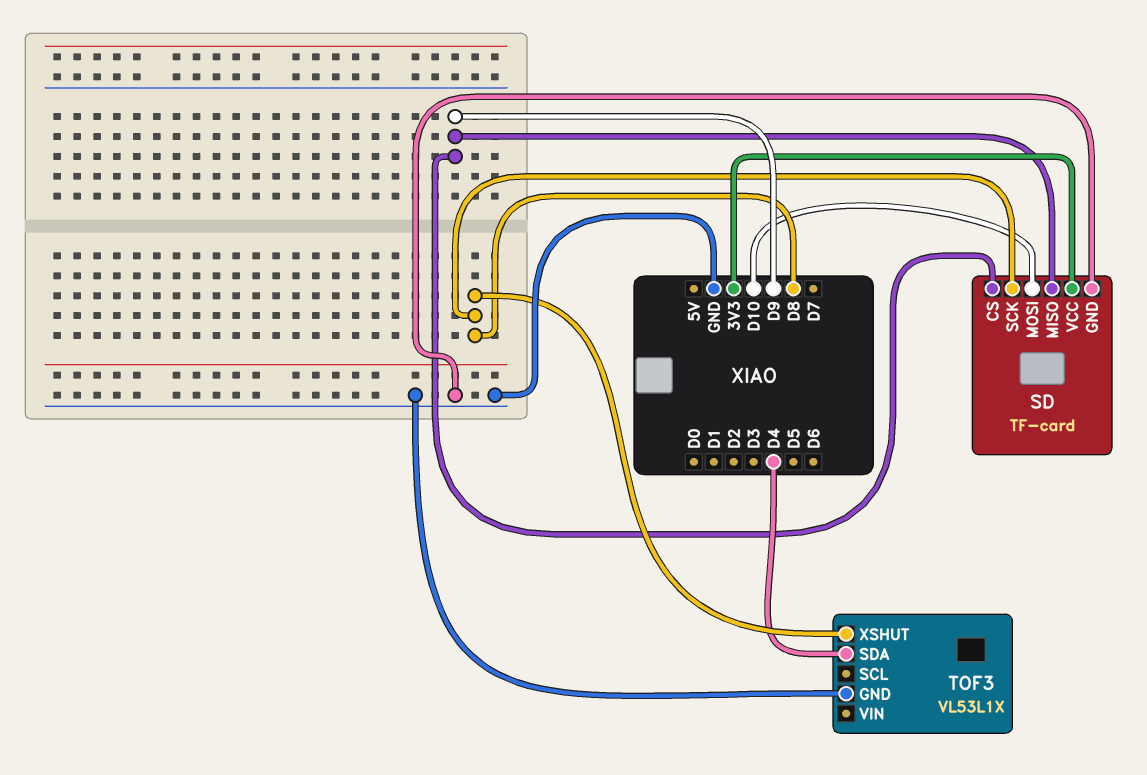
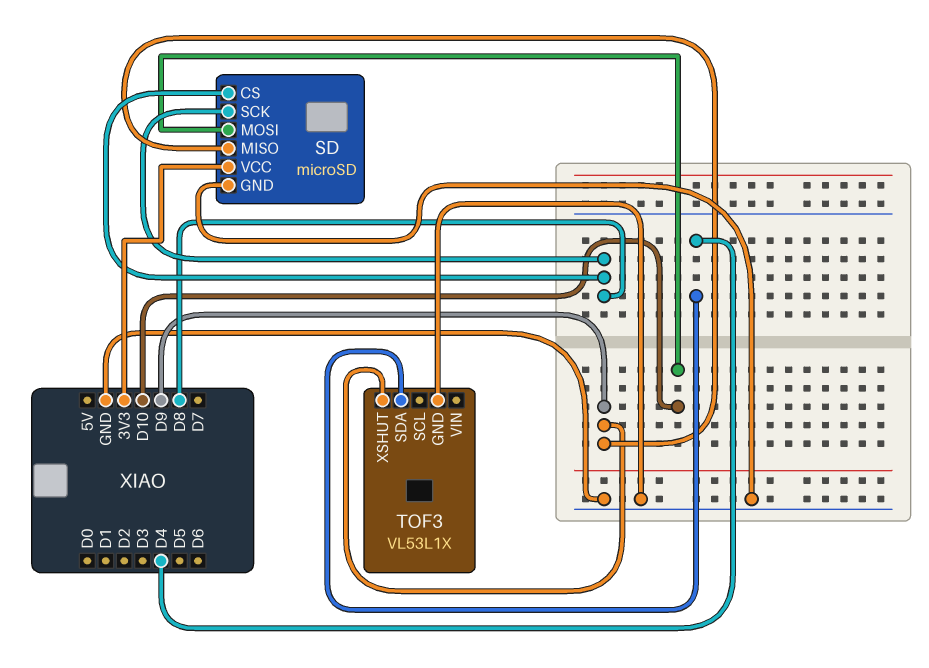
SD: TF-card -> microSD
SD pin CS: D9 -> D8
TOF3 pin XSHUT: D8 -> D9

